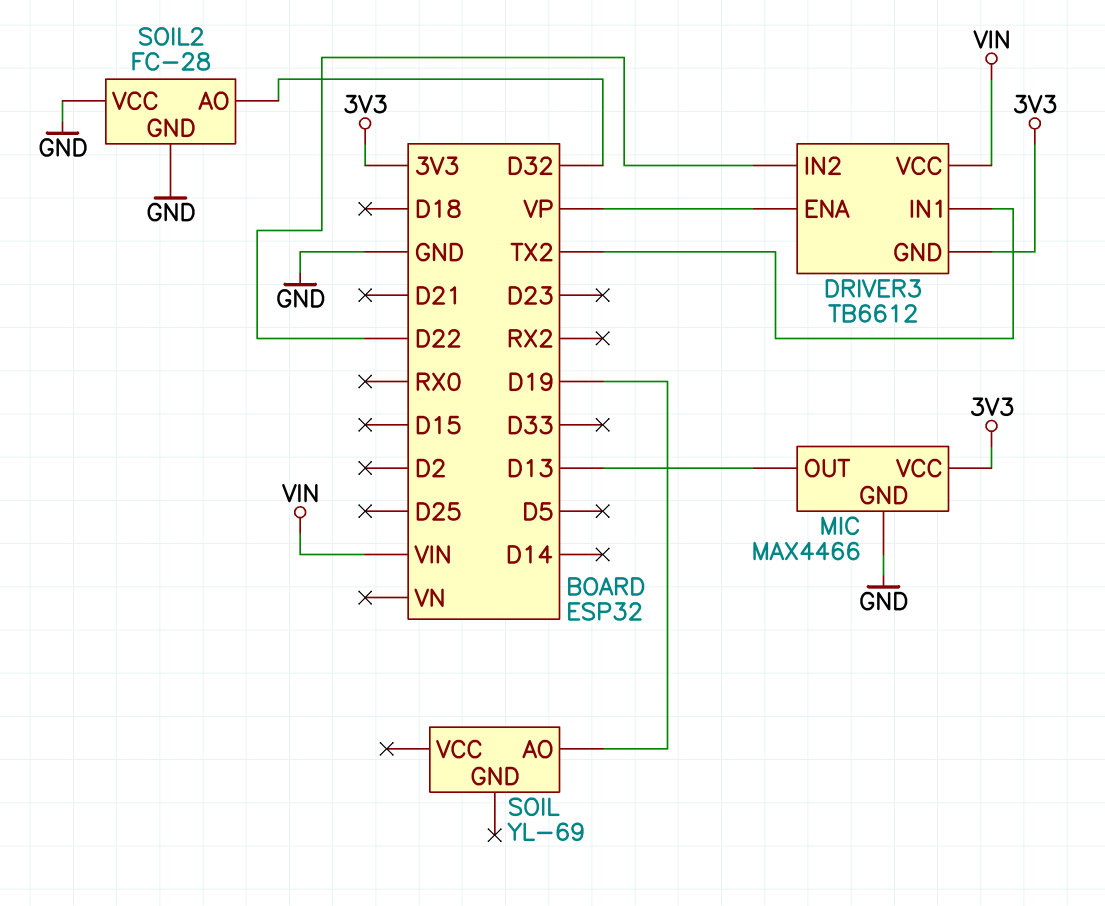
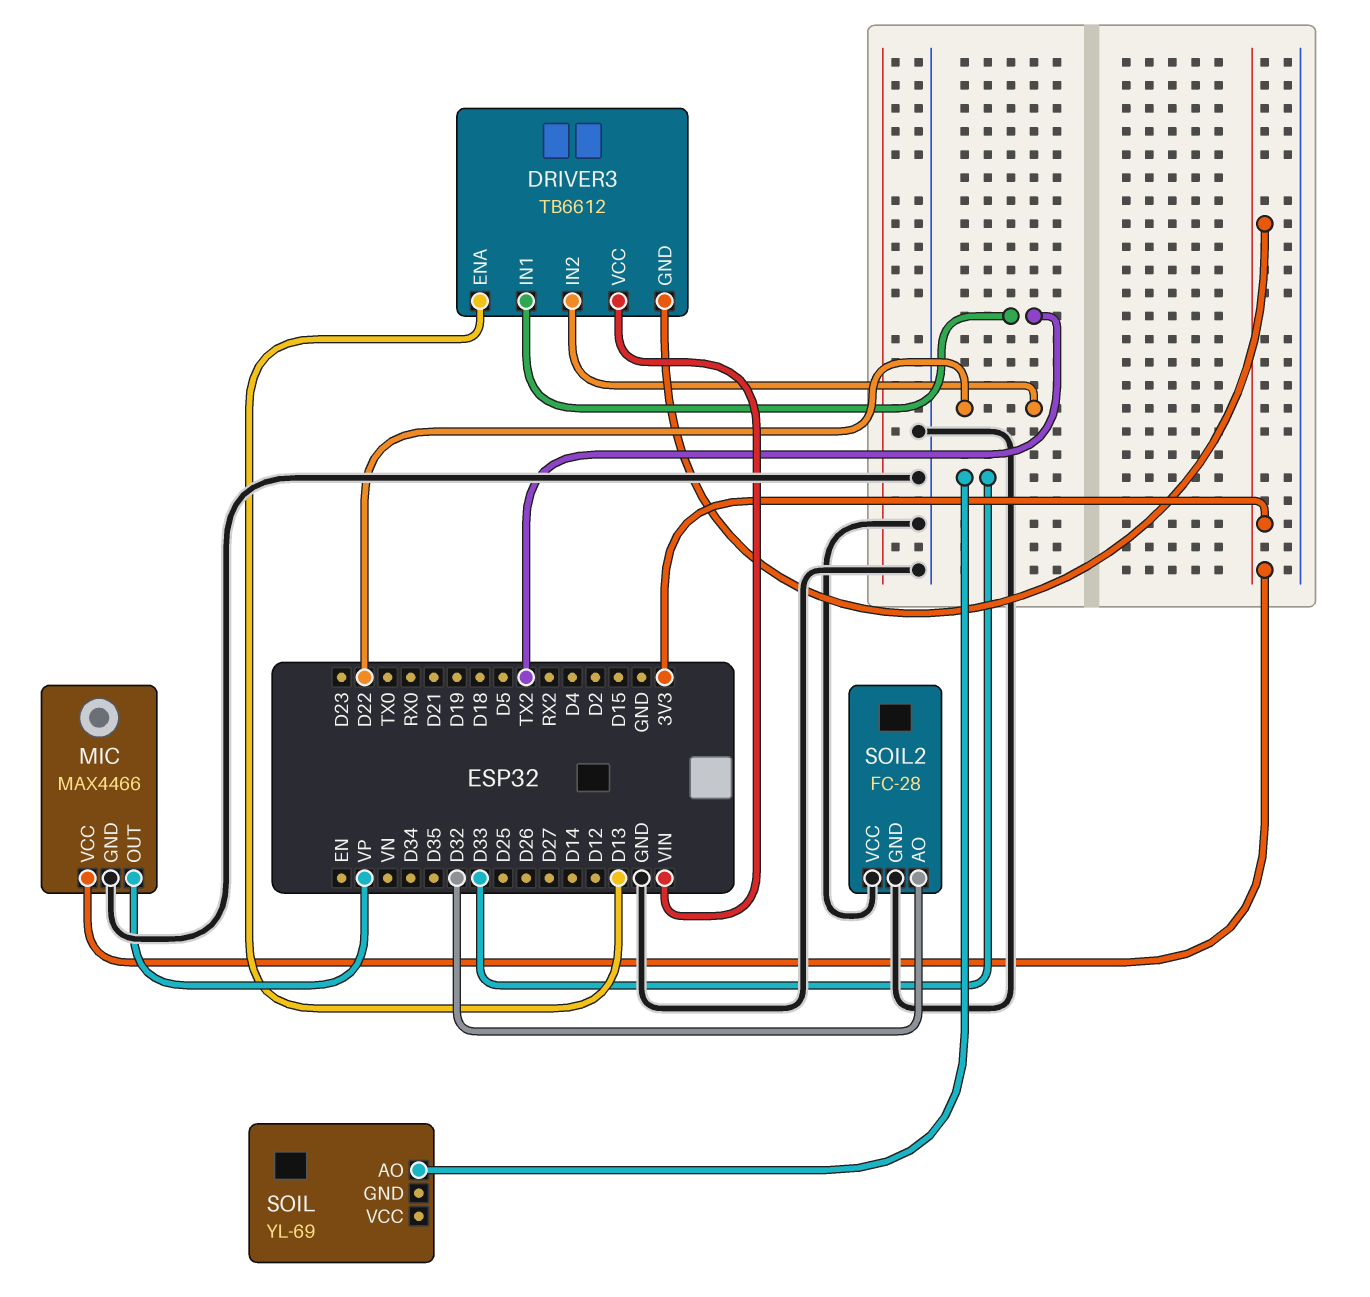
DRIVER3 pin ENA: VP -> D13
MIC pin OUT: D13 -> VP
SOIL pin AO: D19 -> D33

